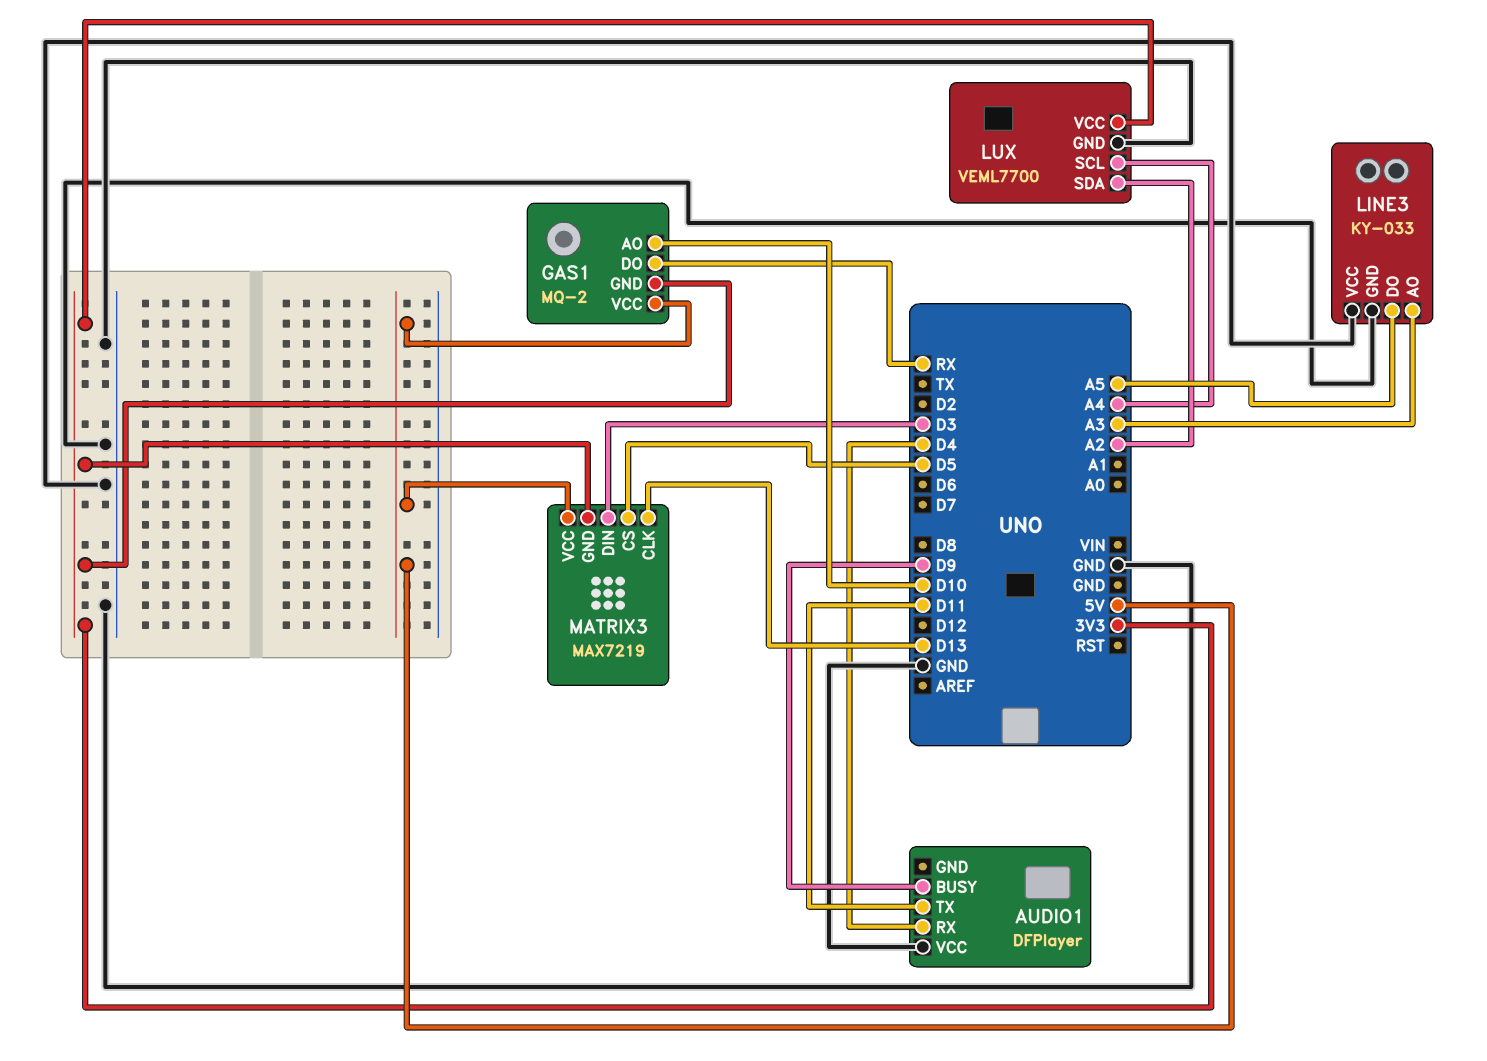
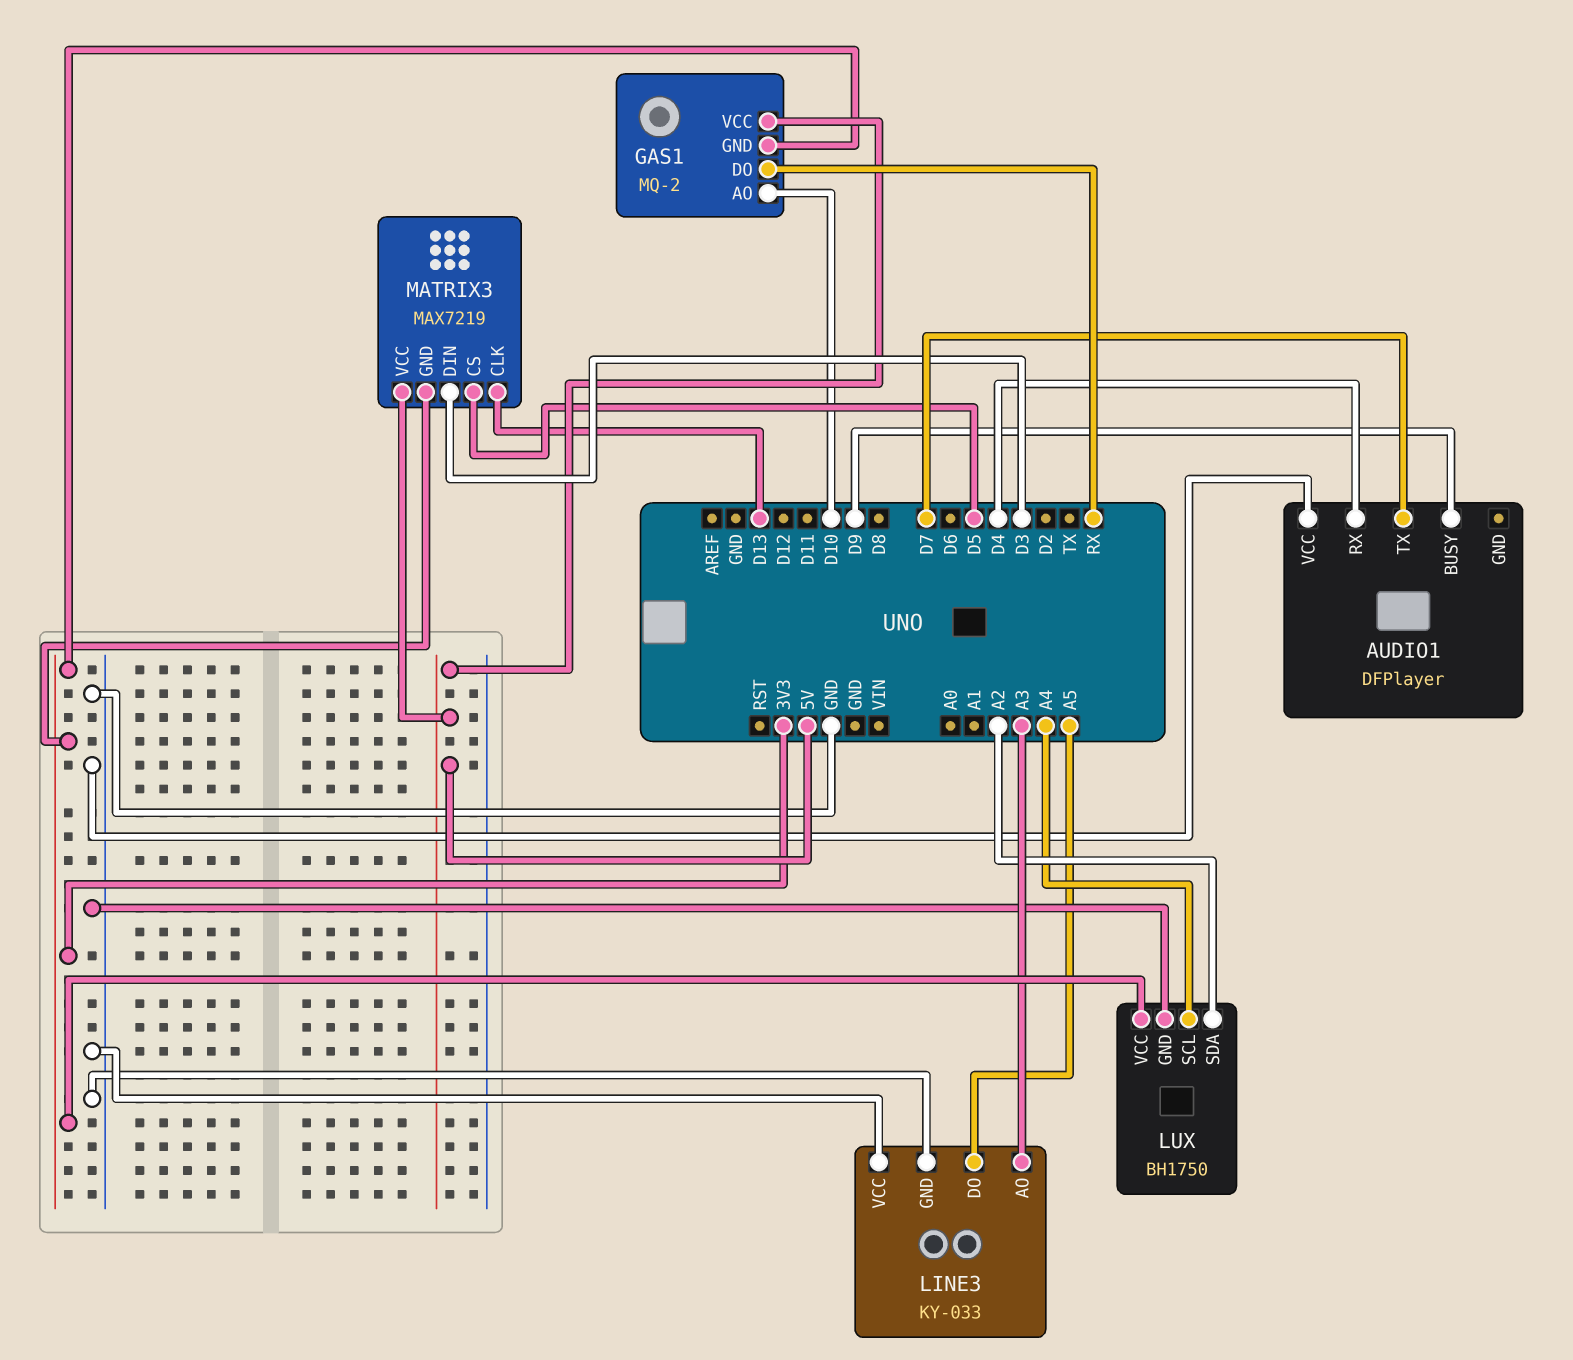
AUDIO1 pin TX: D11 -> D7
LUX: VEML7700 -> BH1750

